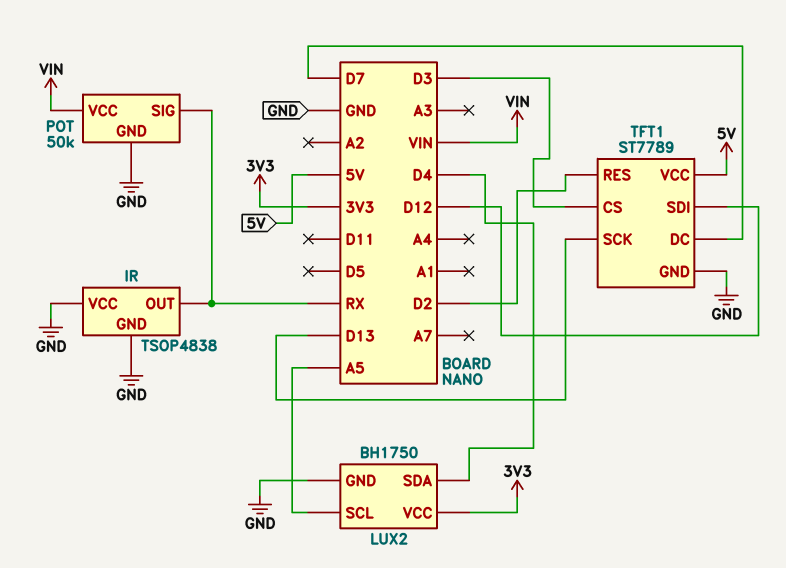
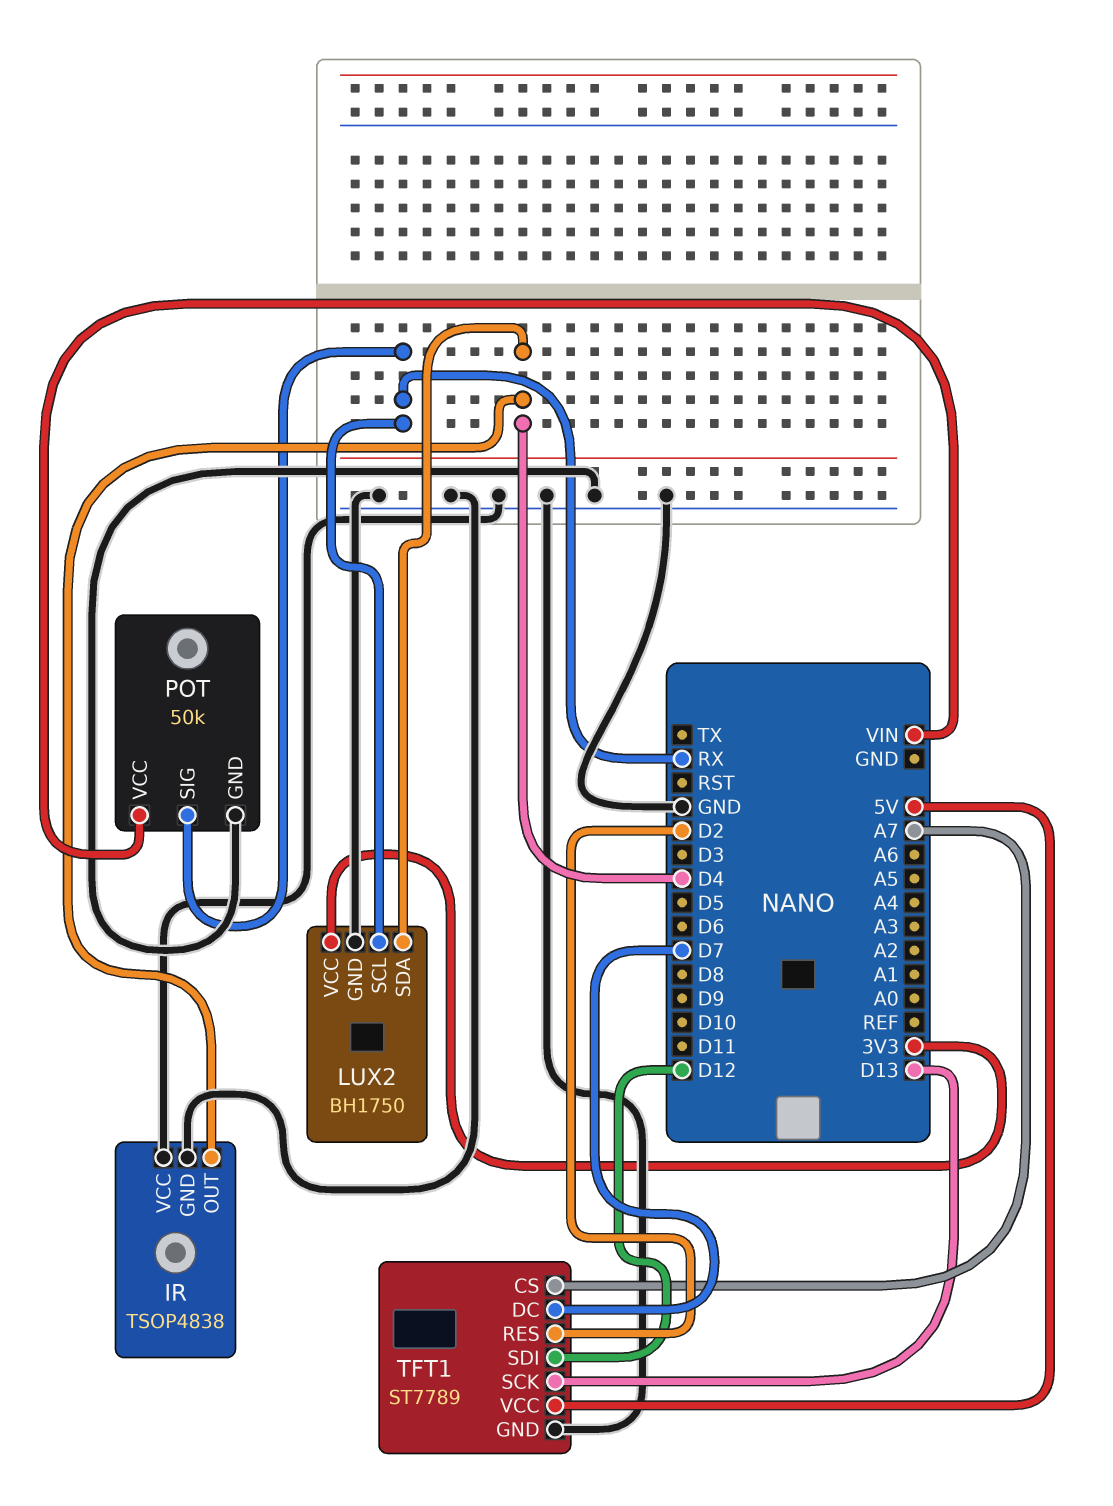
IR pin OUT: RX -> D4
LUX2 pin SCL: A5 -> RX
TFT1 pin CS: D3 -> A7

